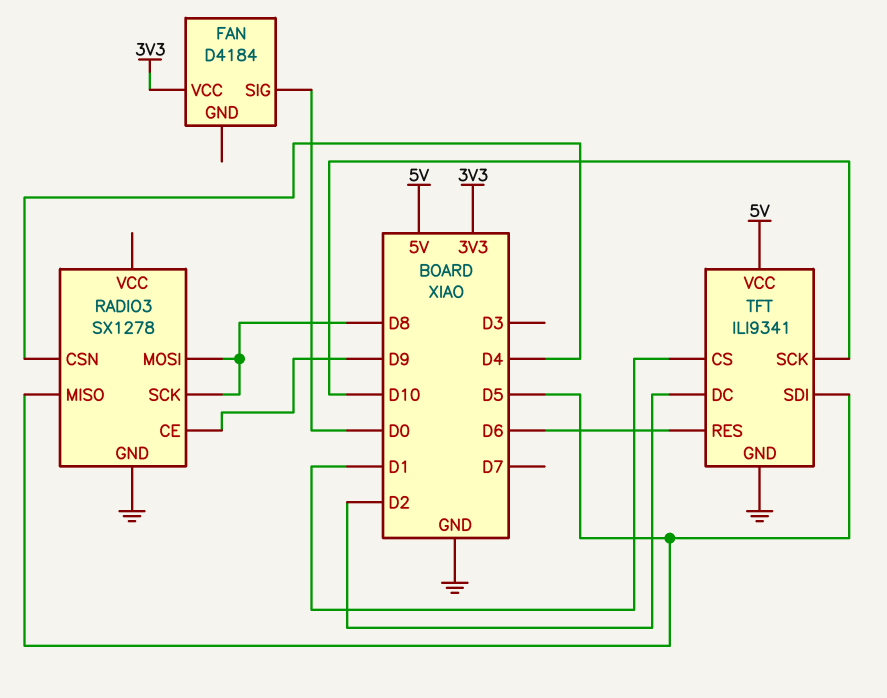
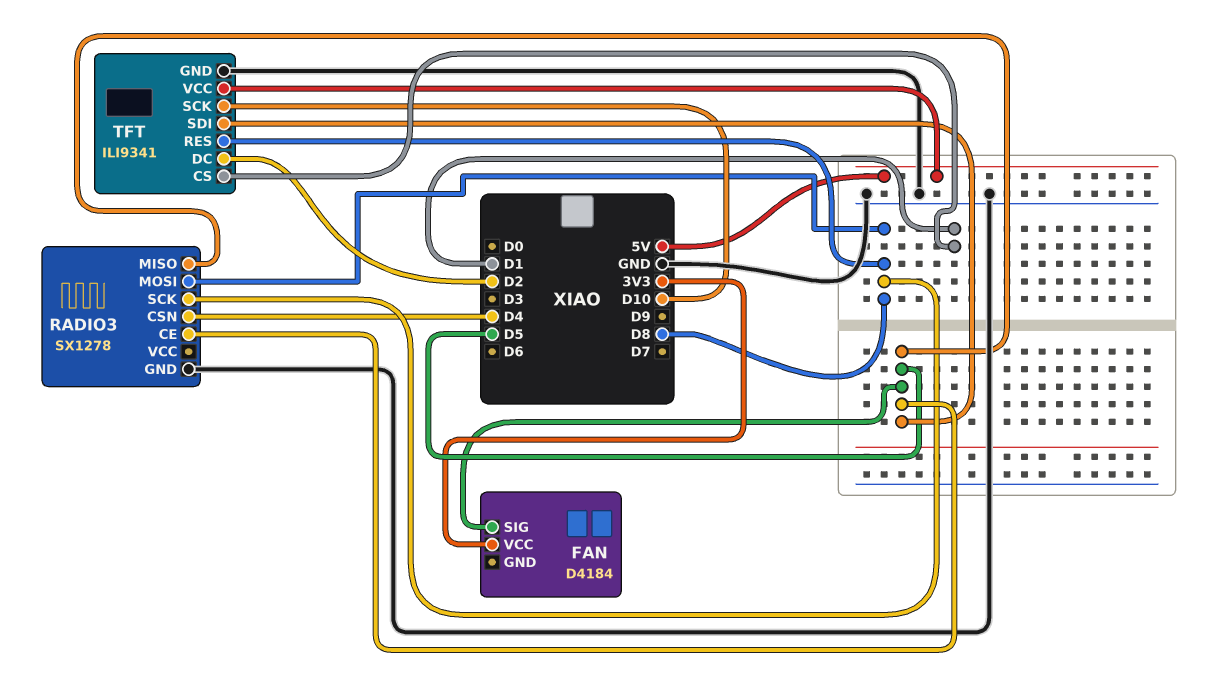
FAN pin SIG: D0 -> D5
RADIO3 pin CE: D9 -> D5
TFT pin RES: D6 -> D8

